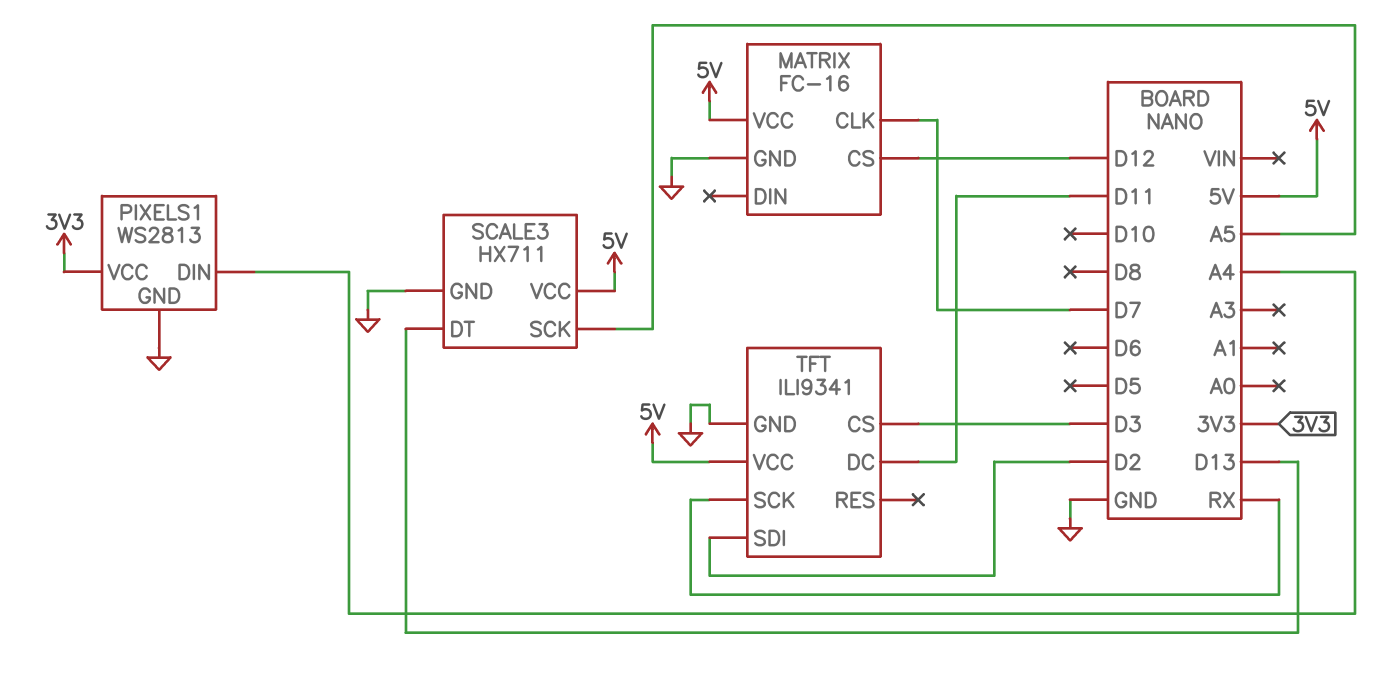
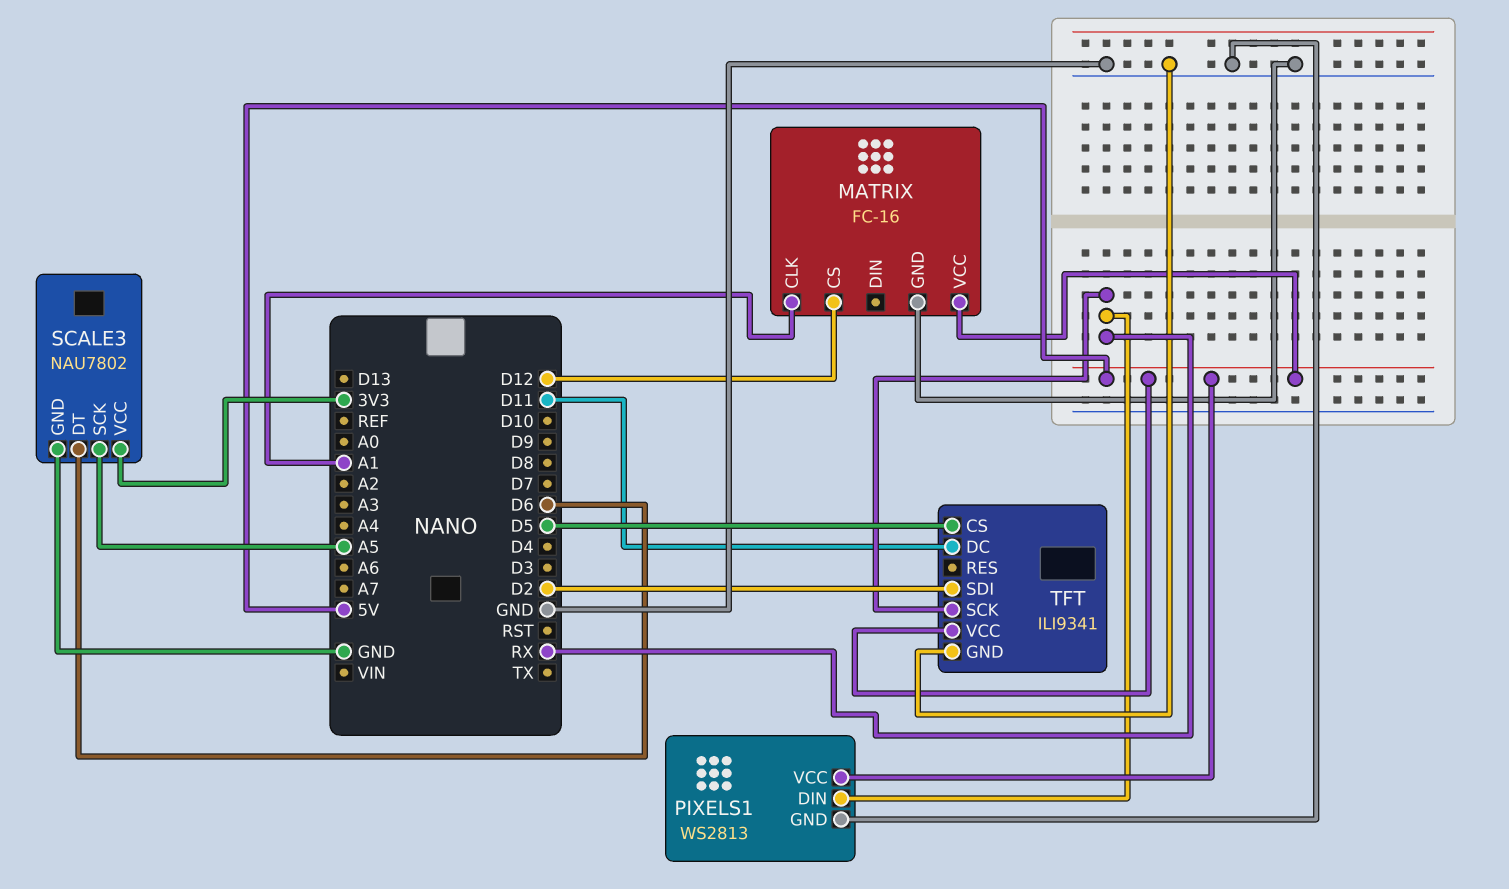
MATRIX pin CLK: D7 -> A1
PIXELS1 pin DIN: A4 -> RX
PIXELS1 pin VCC: 3V3 -> 5V
SCALE3: HX711 -> NAU7802
SCALE3 pin DT: D13 -> D6
SCALE3 pin VCC: 5V -> 3V3
TFT pin CS: D3 -> D5

